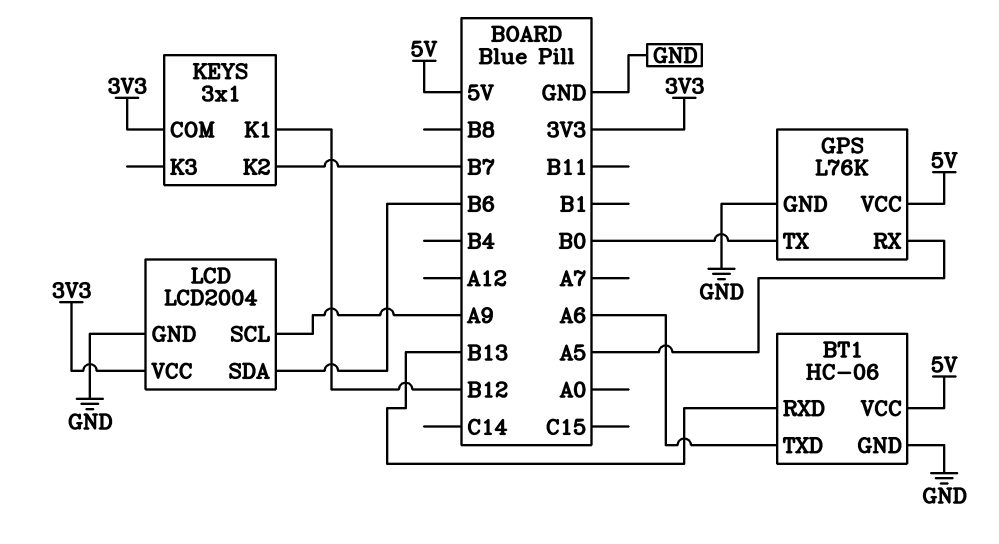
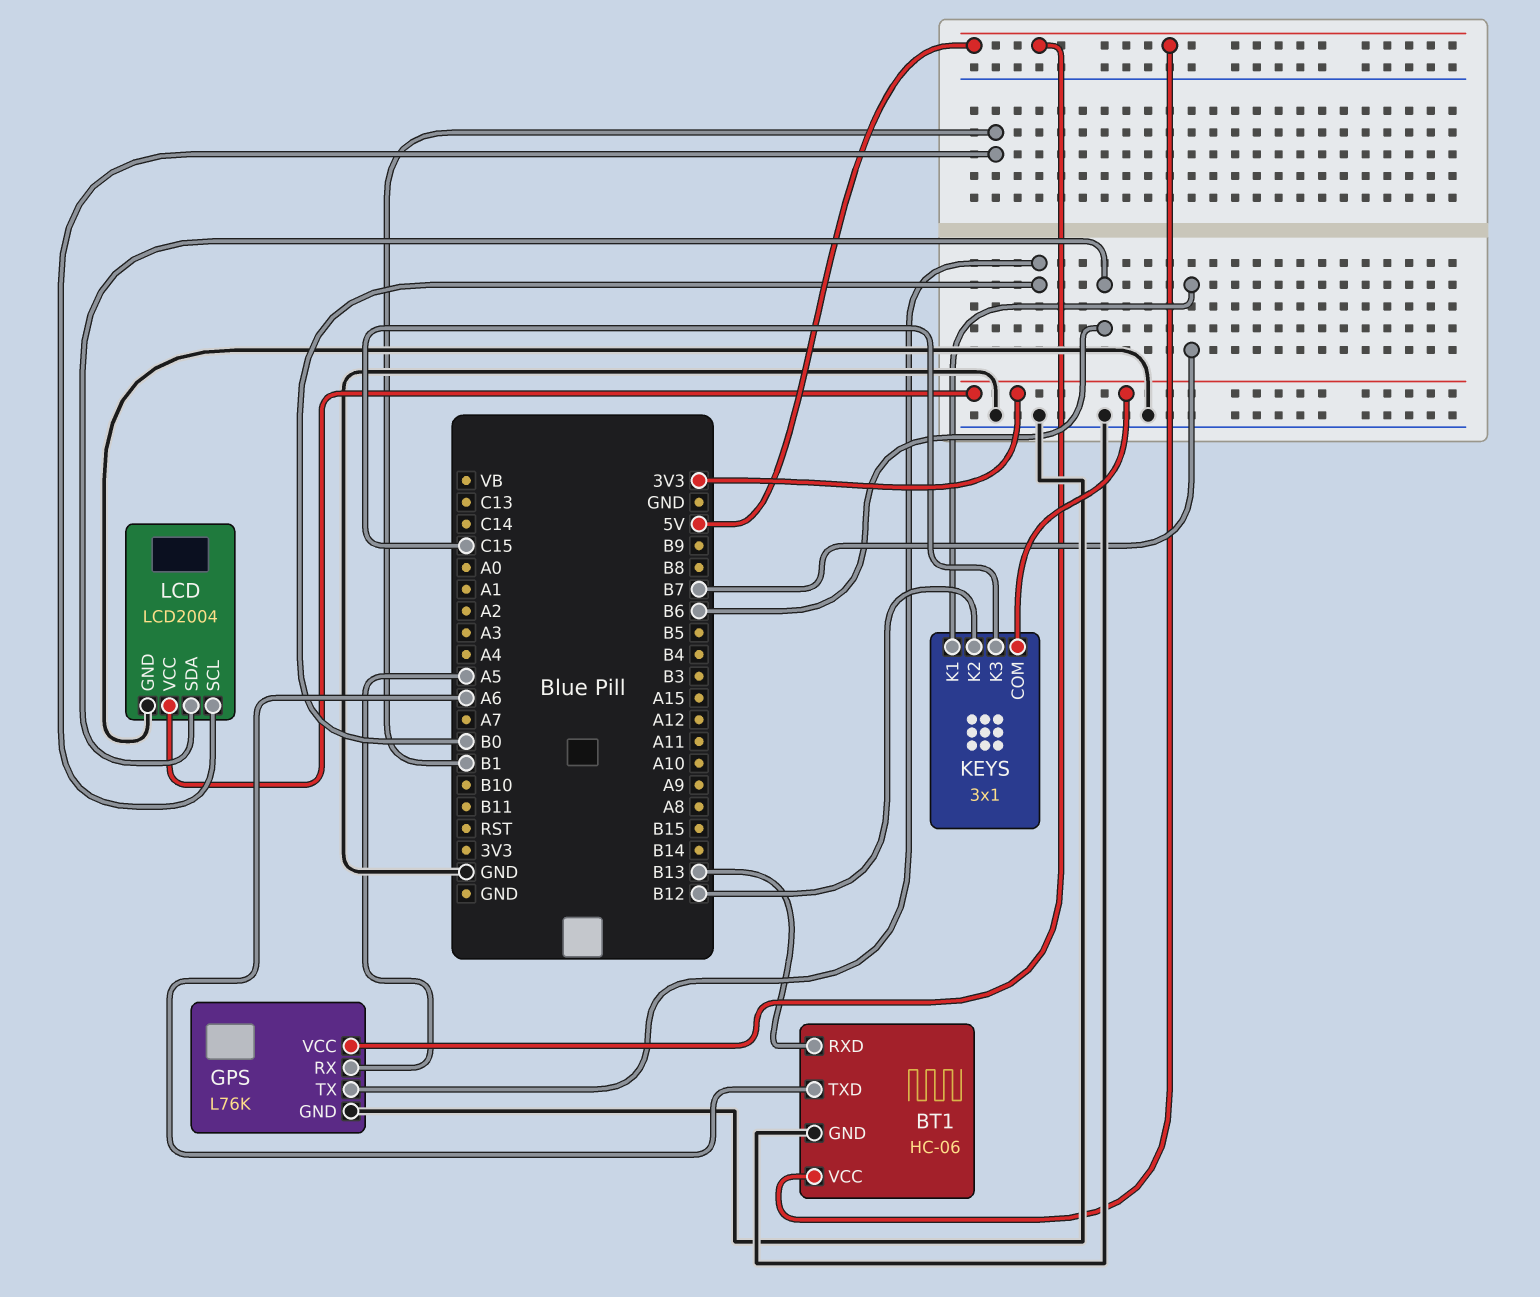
KEYS pin K1: B12 -> B7
KEYS pin K2: B7 -> B12
KEYS pin K3: none -> C15
LCD pin SCL: A9 -> B1

